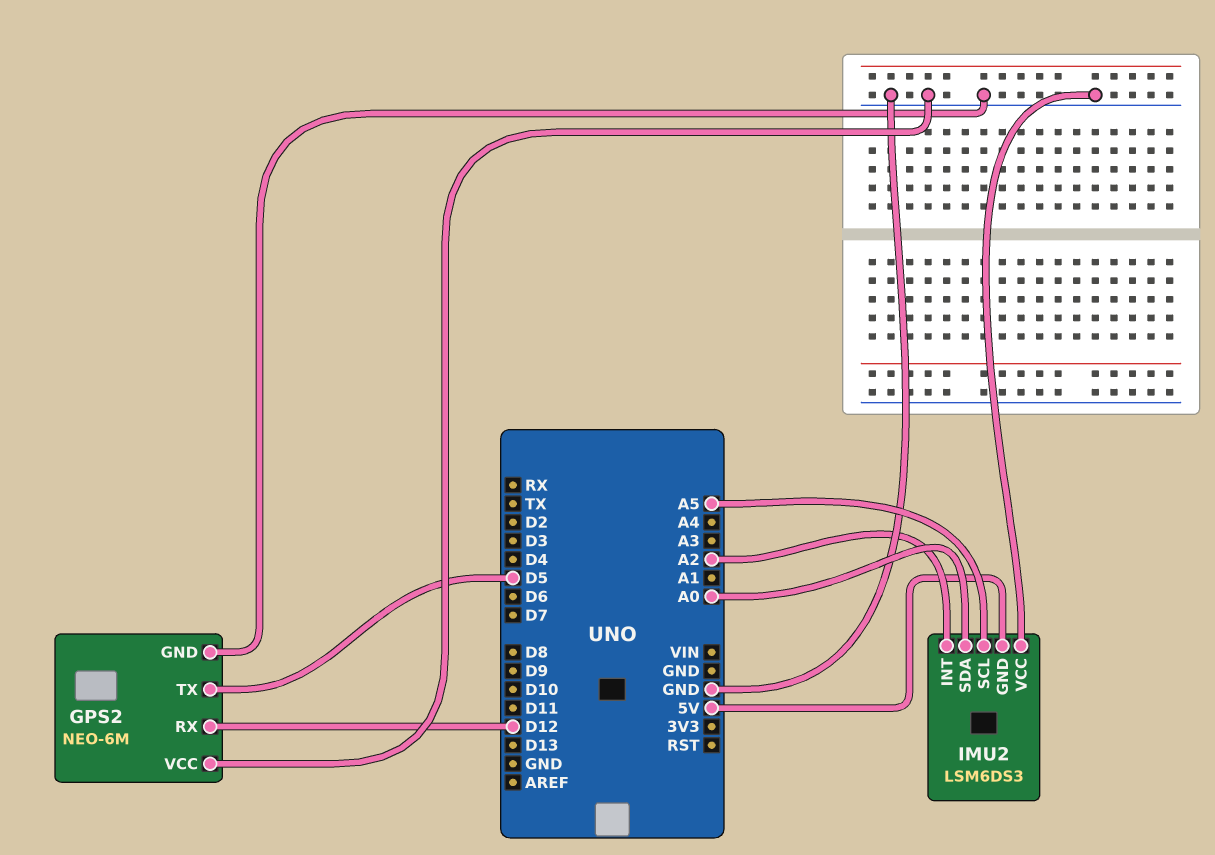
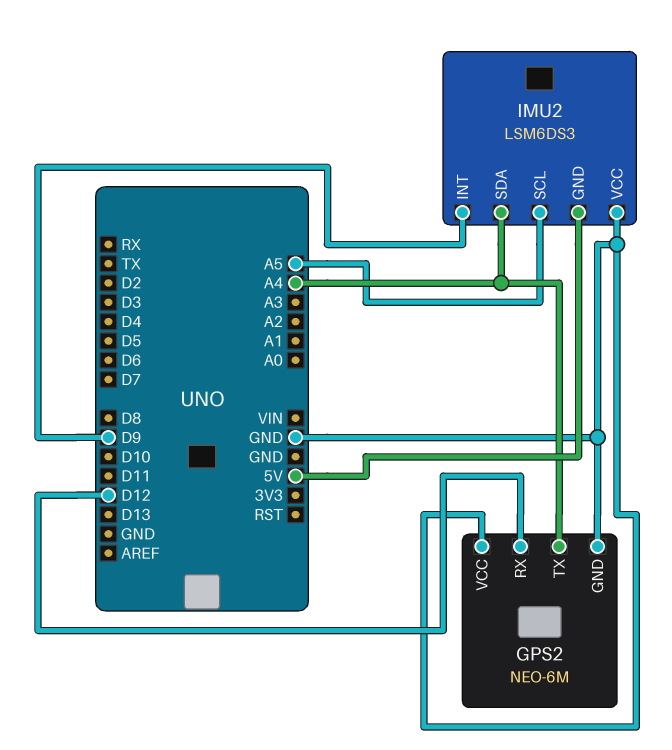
GPS2 pin TX: D5 -> A4
IMU2 pin INT: A2 -> D9
IMU2 pin SDA: A0 -> A4

